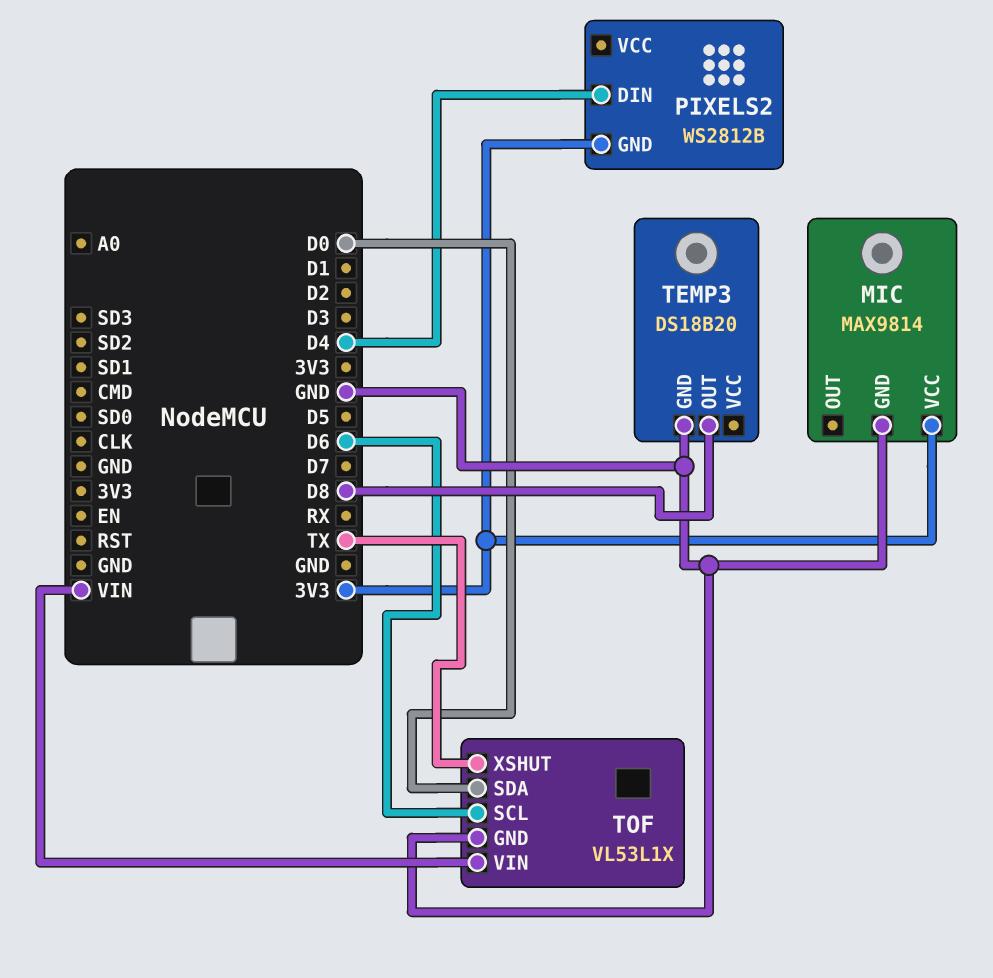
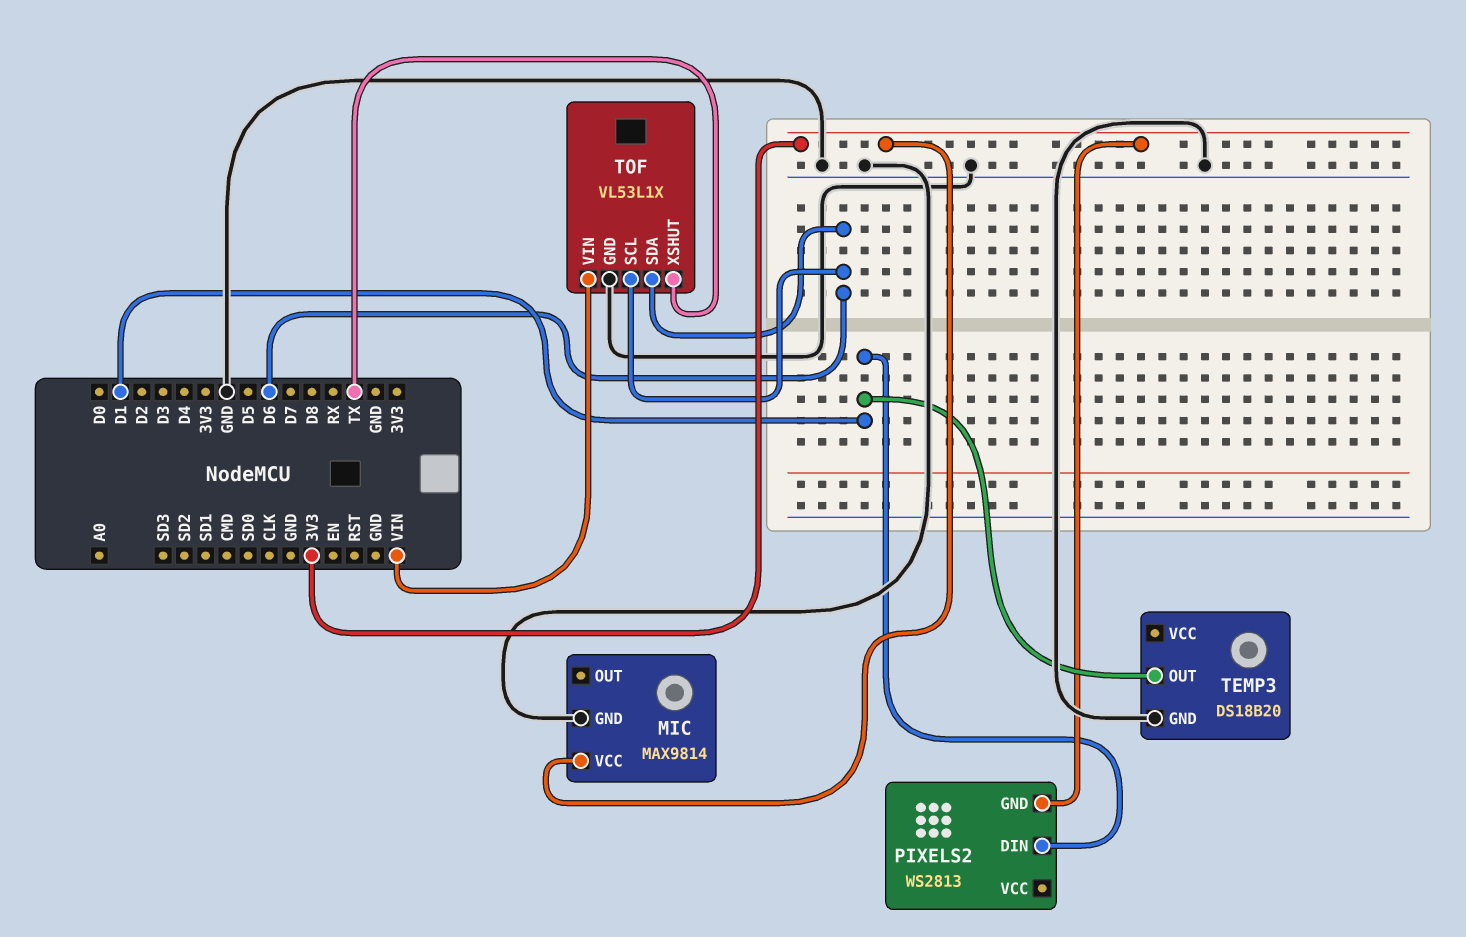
PIXELS2: WS2812B -> WS2813
PIXELS2 pin DIN: D4 -> D1
TEMP3 pin OUT: D8 -> D1
TOF pin SDA: D0 -> D6

